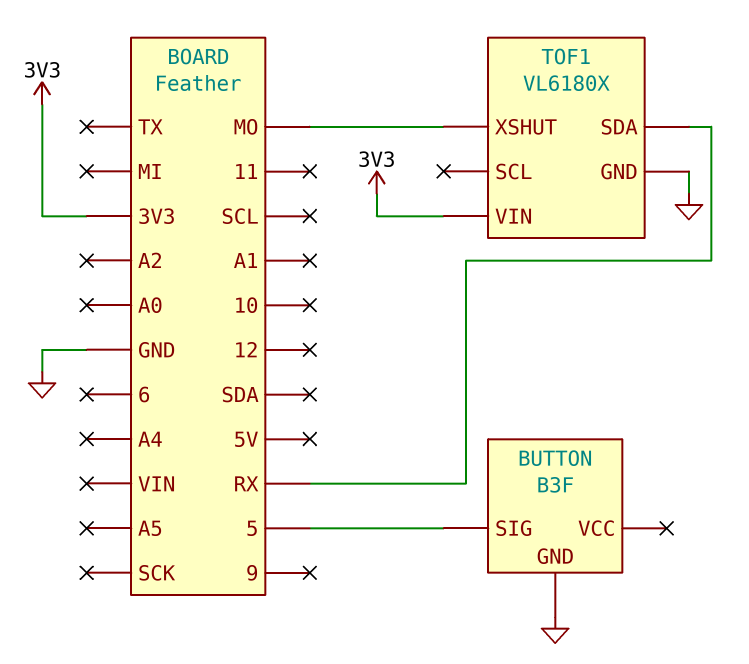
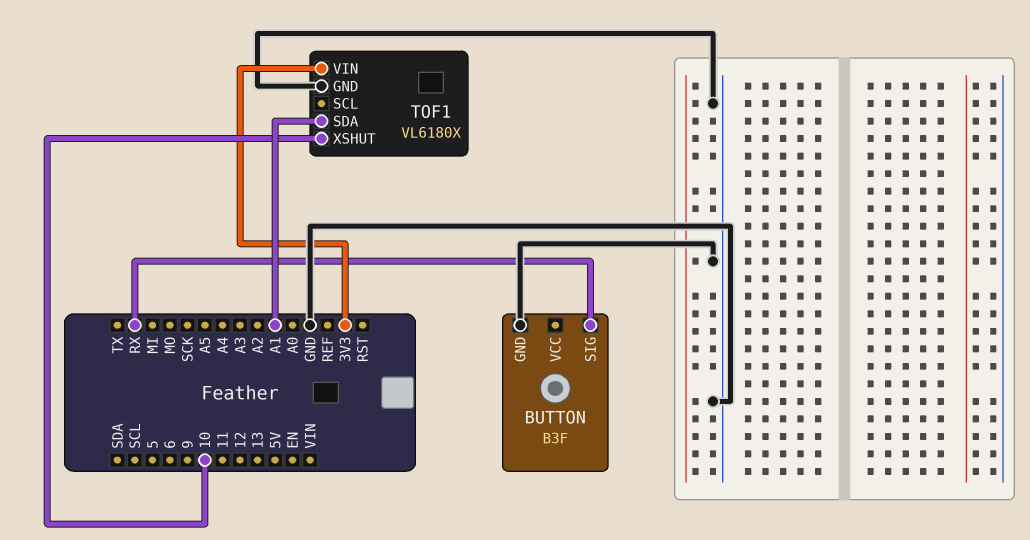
BUTTON pin SIG: 5 -> RX
TOF1 pin SDA: RX -> A1
TOF1 pin XSHUT: MO -> 10

